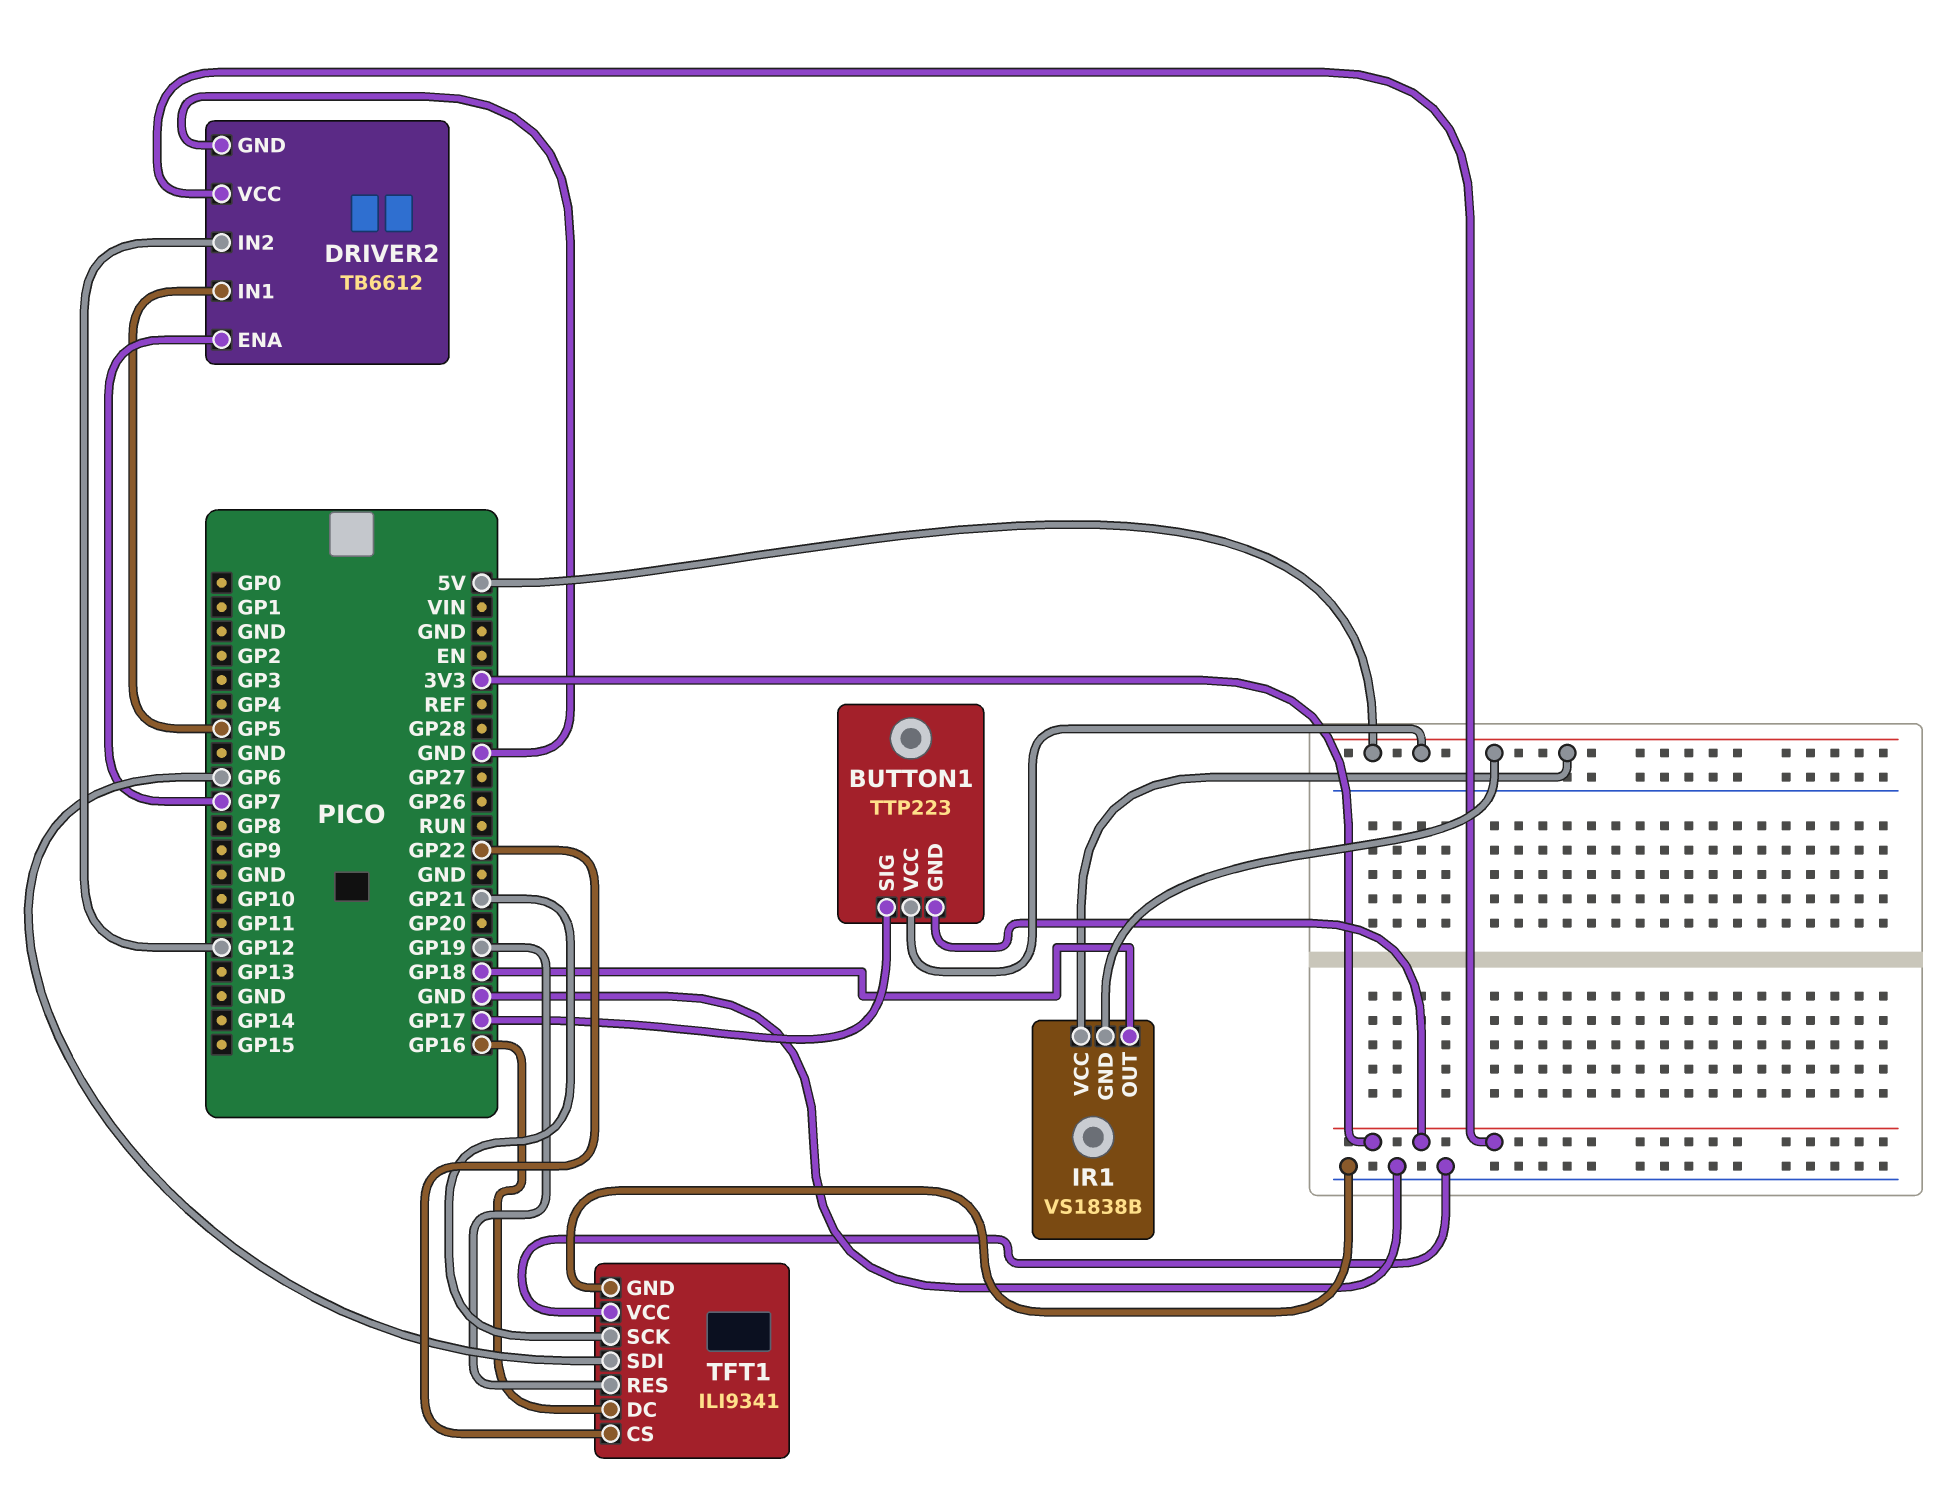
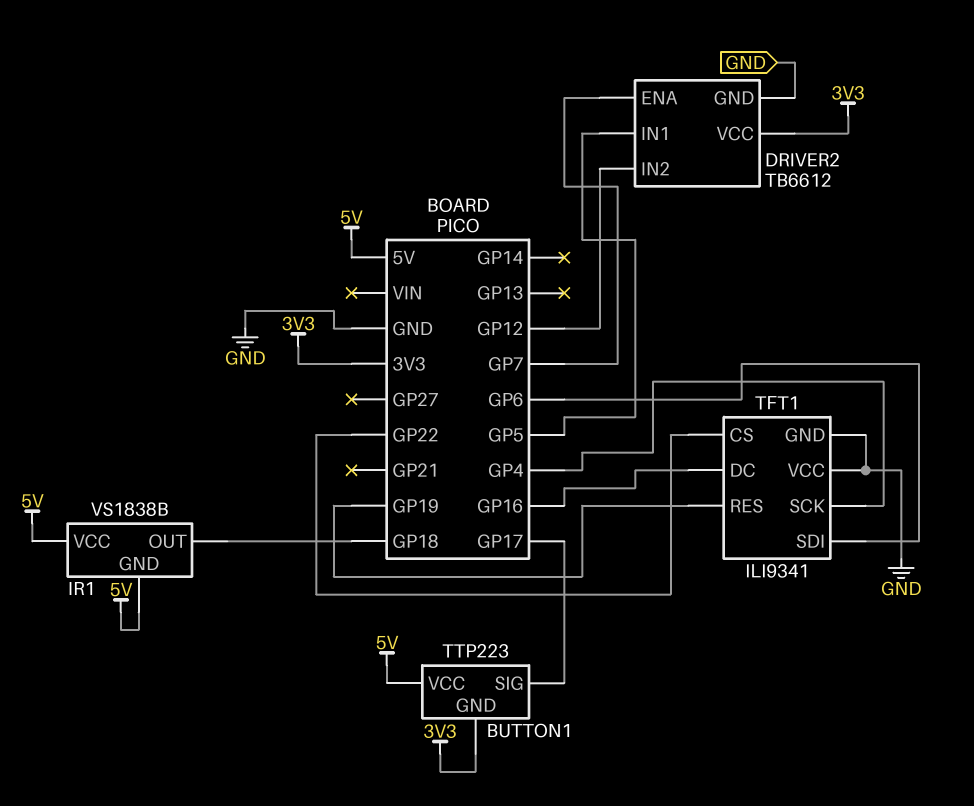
TFT1 pin SCK: GP21 -> GP4

